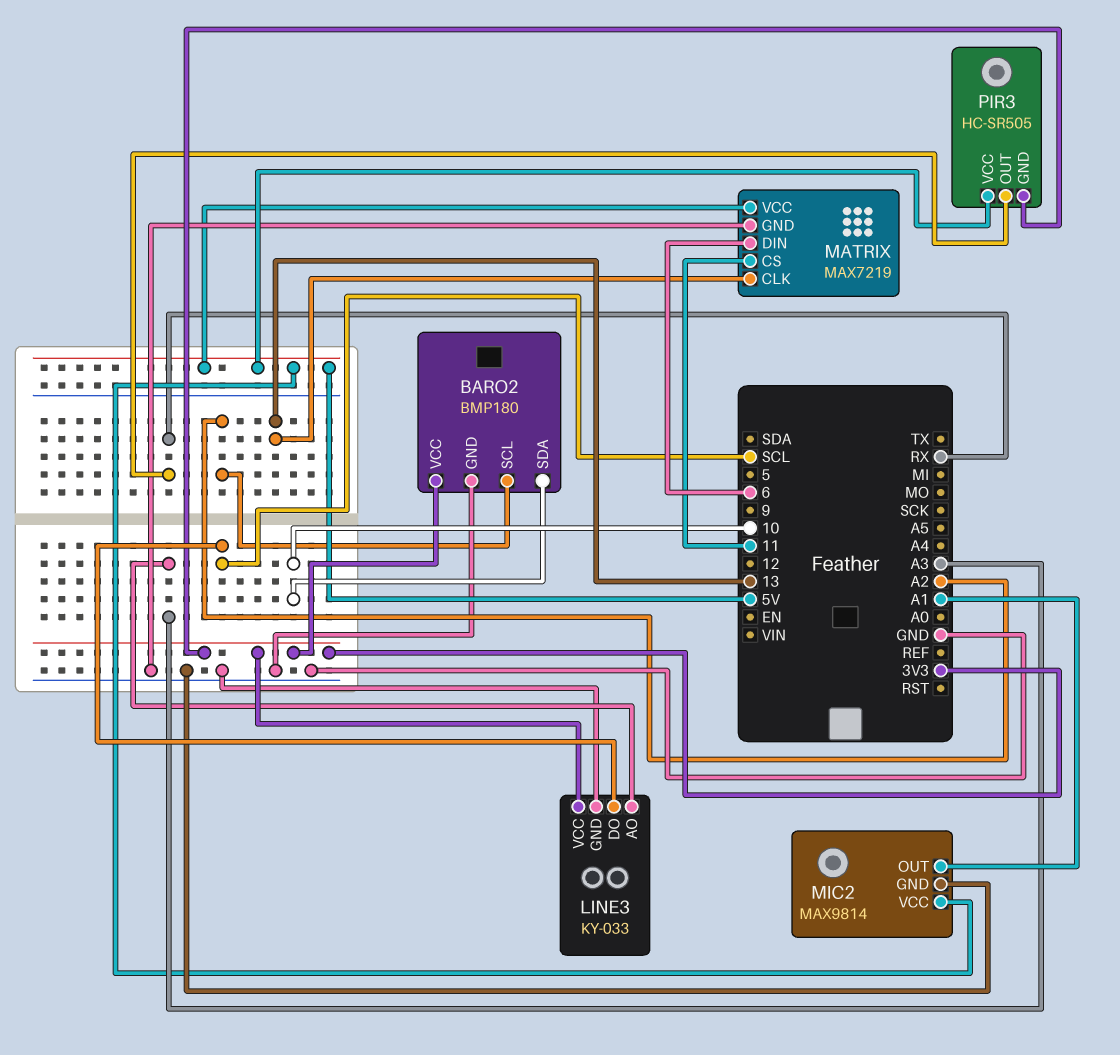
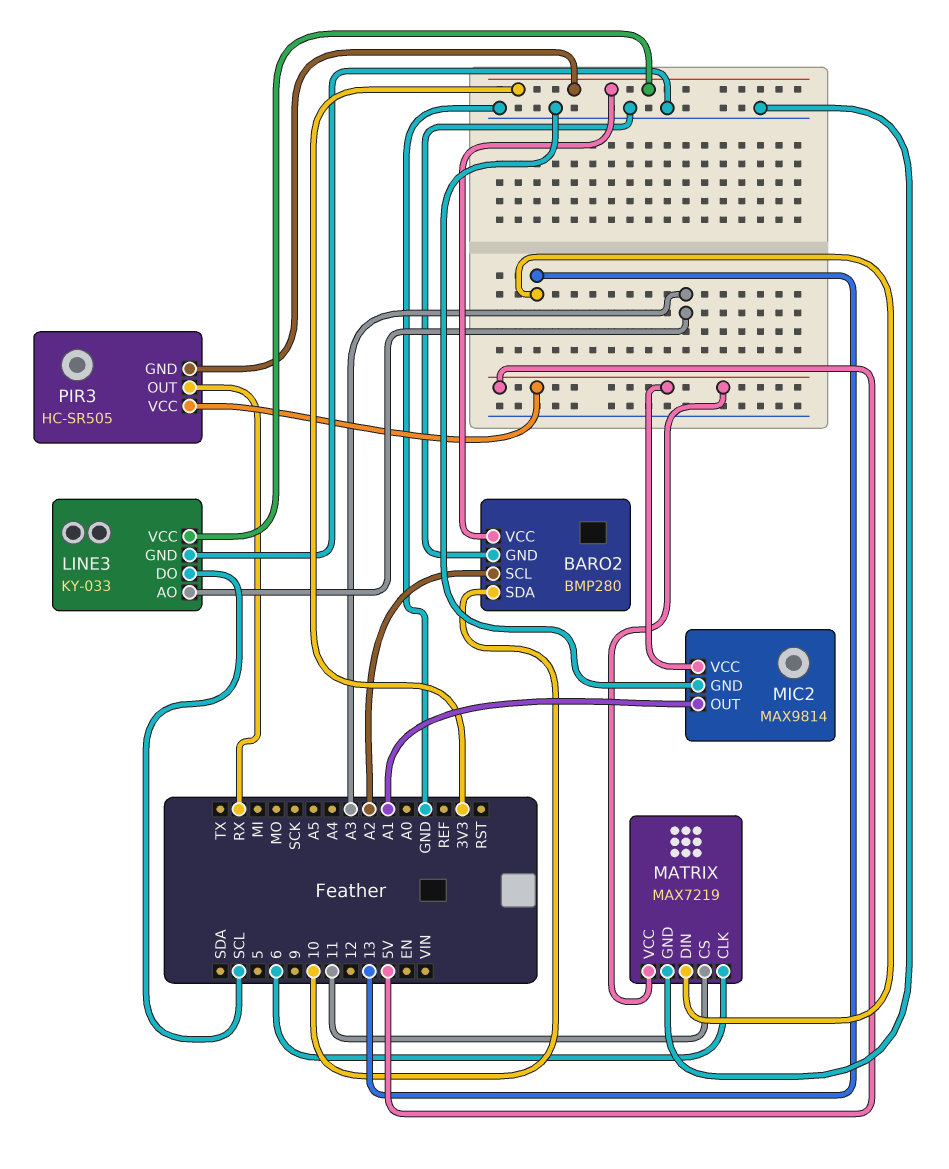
BARO2: BMP180 -> BMP280
MATRIX pin CLK: 13 -> 6
MATRIX pin DIN: 6 -> 13

